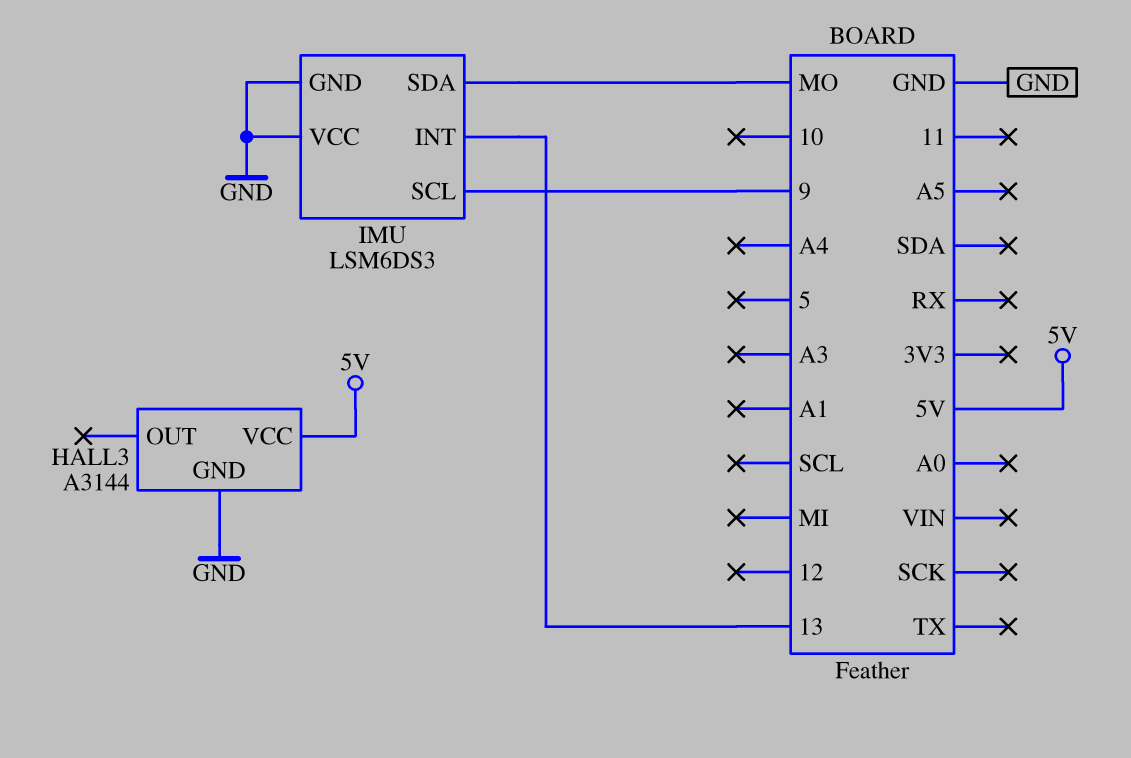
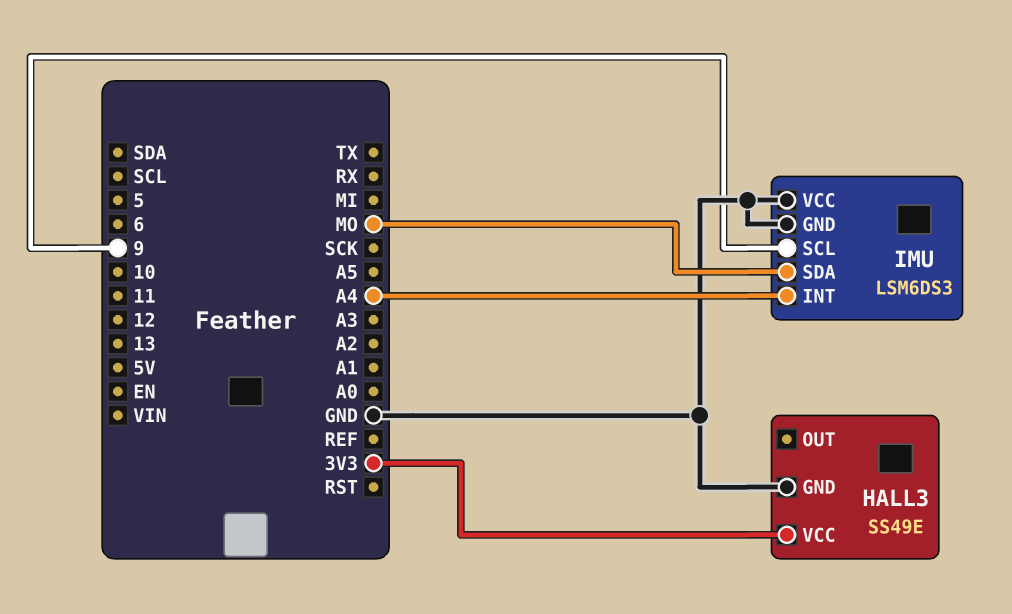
HALL3: A3144 -> SS49E
HALL3 pin VCC: 5V -> 3V3
IMU pin INT: 13 -> A4

